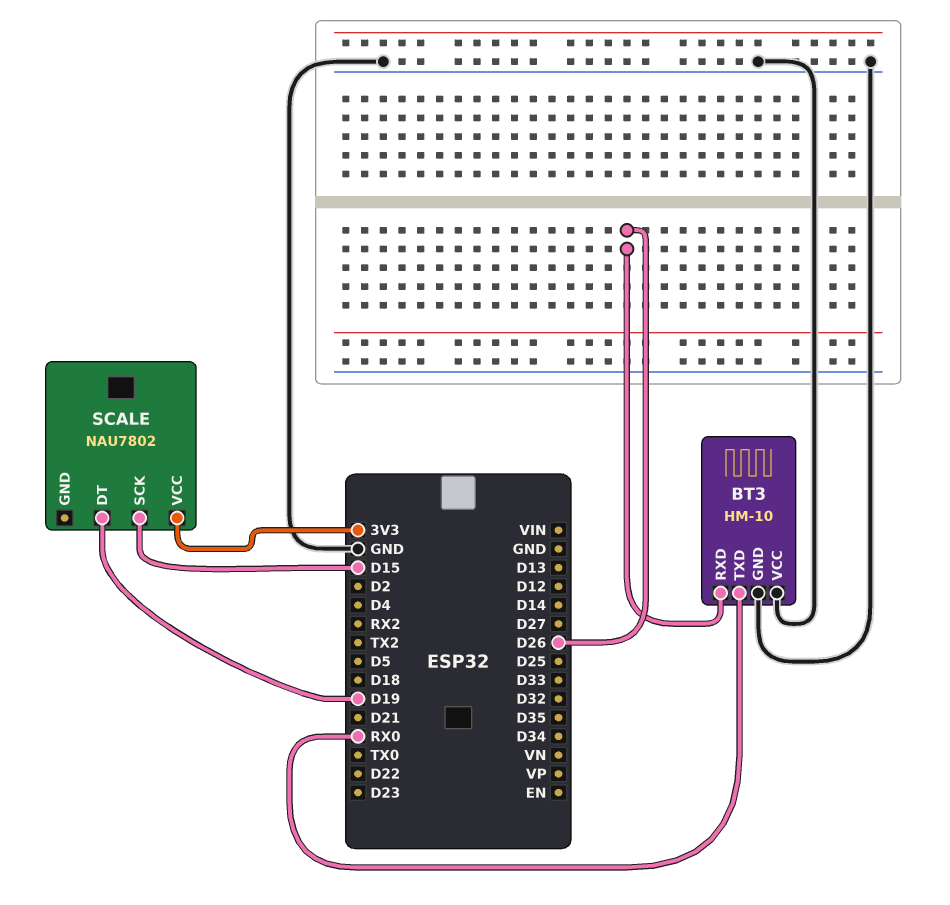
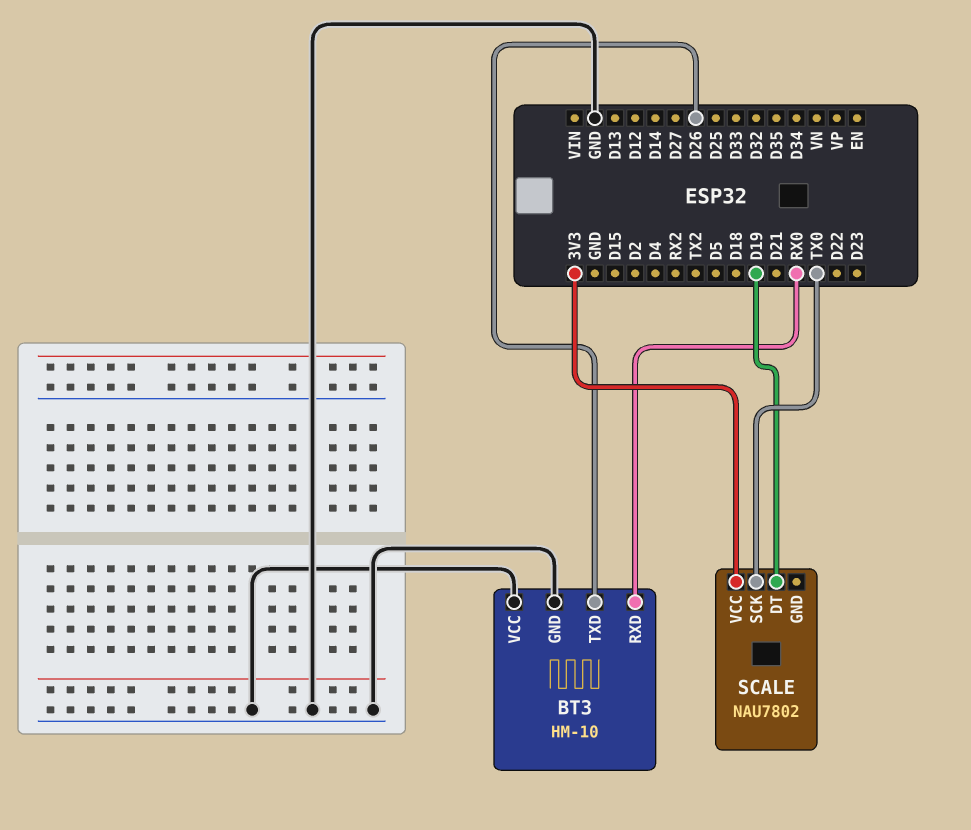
BT3 pin RXD: D26 -> RX0
BT3 pin TXD: RX0 -> D26
SCALE pin SCK: D15 -> TX0

